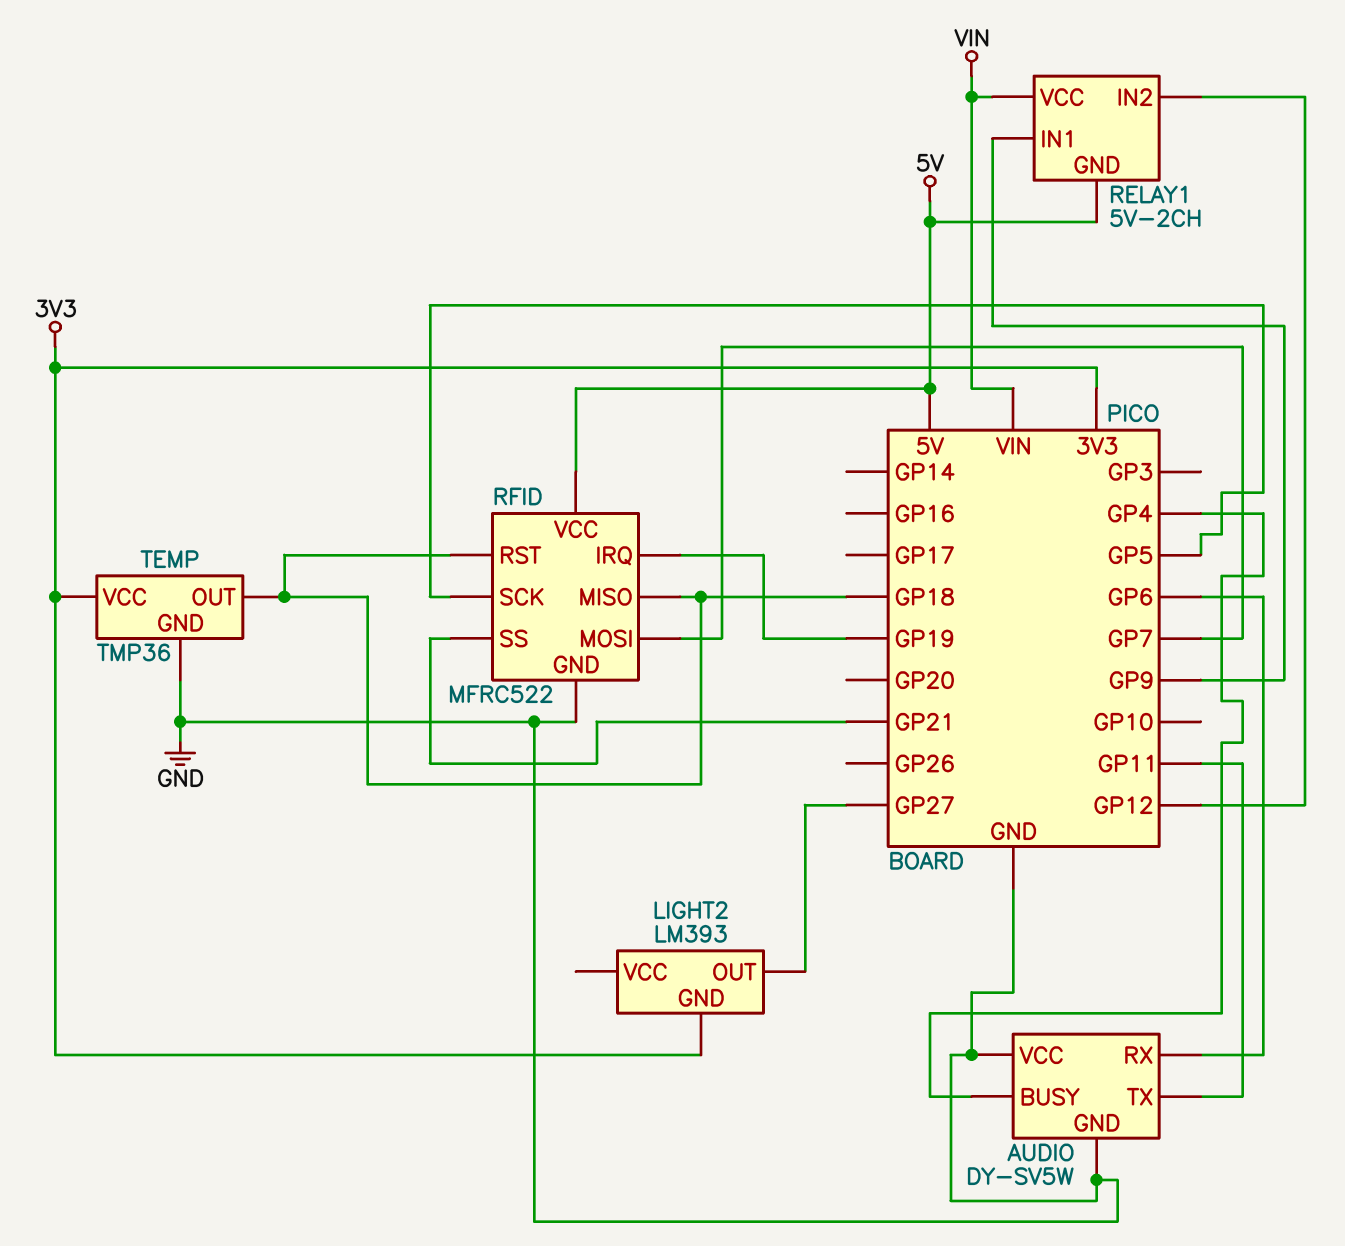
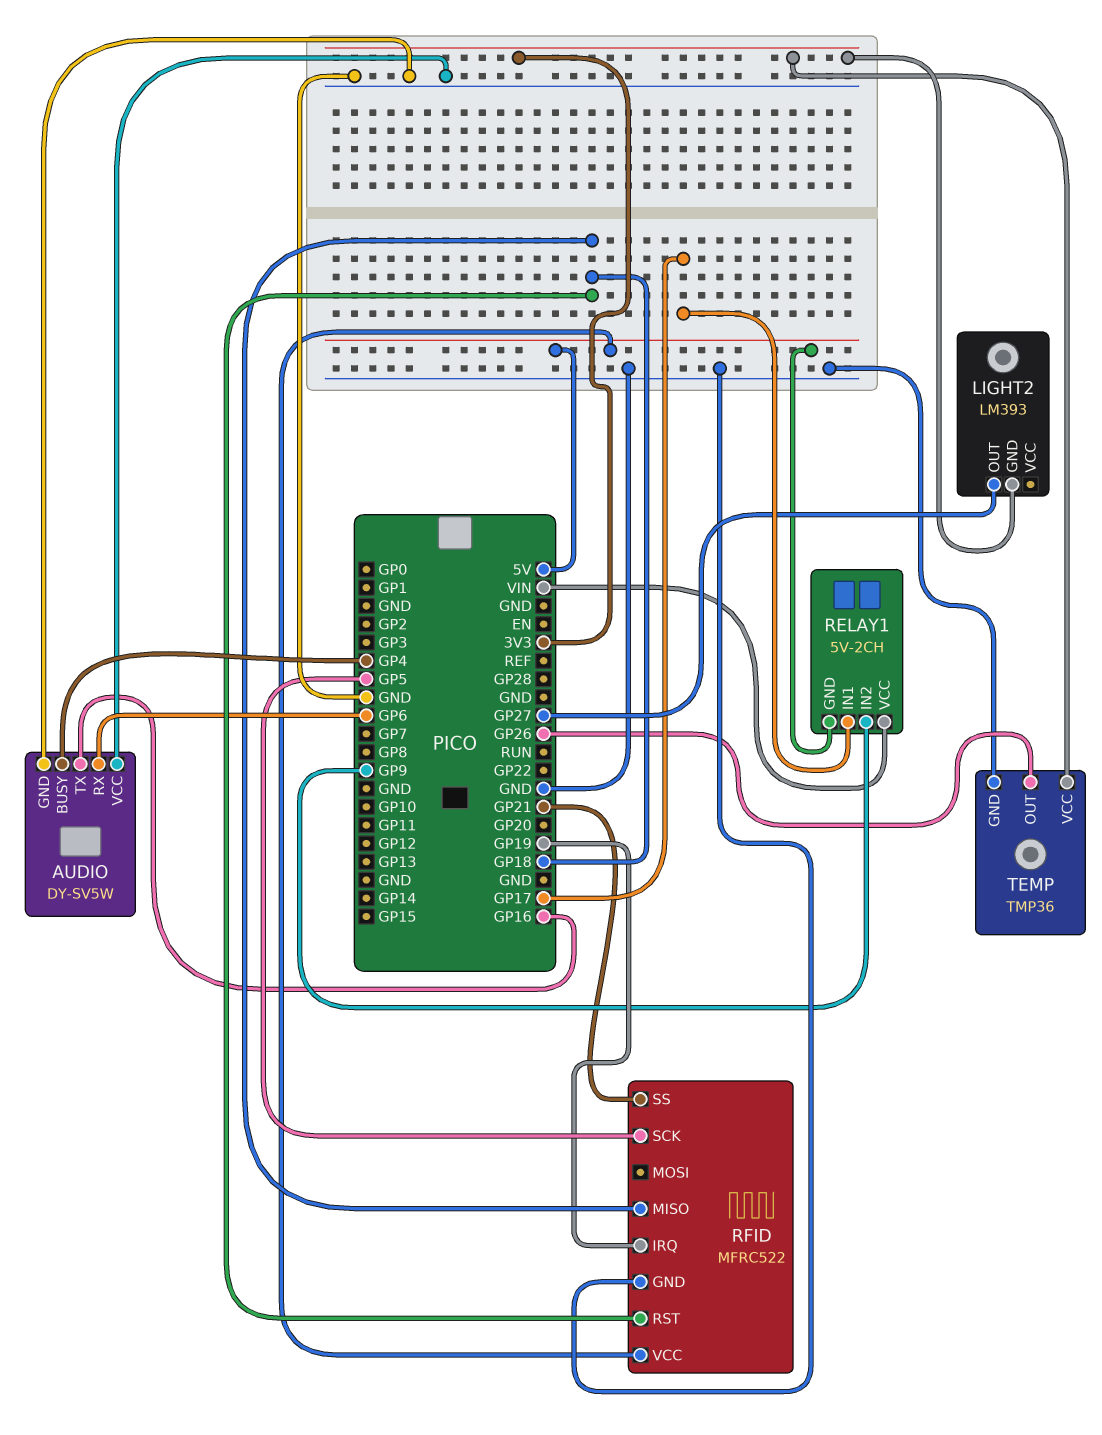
AUDIO pin TX: GP11 -> GP16
RELAY1 pin IN1: GP9 -> GP17
RELAY1 pin IN2: GP12 -> GP9
RFID pin MOSI: GP7 -> none
TEMP pin OUT: GP18 -> GP26

